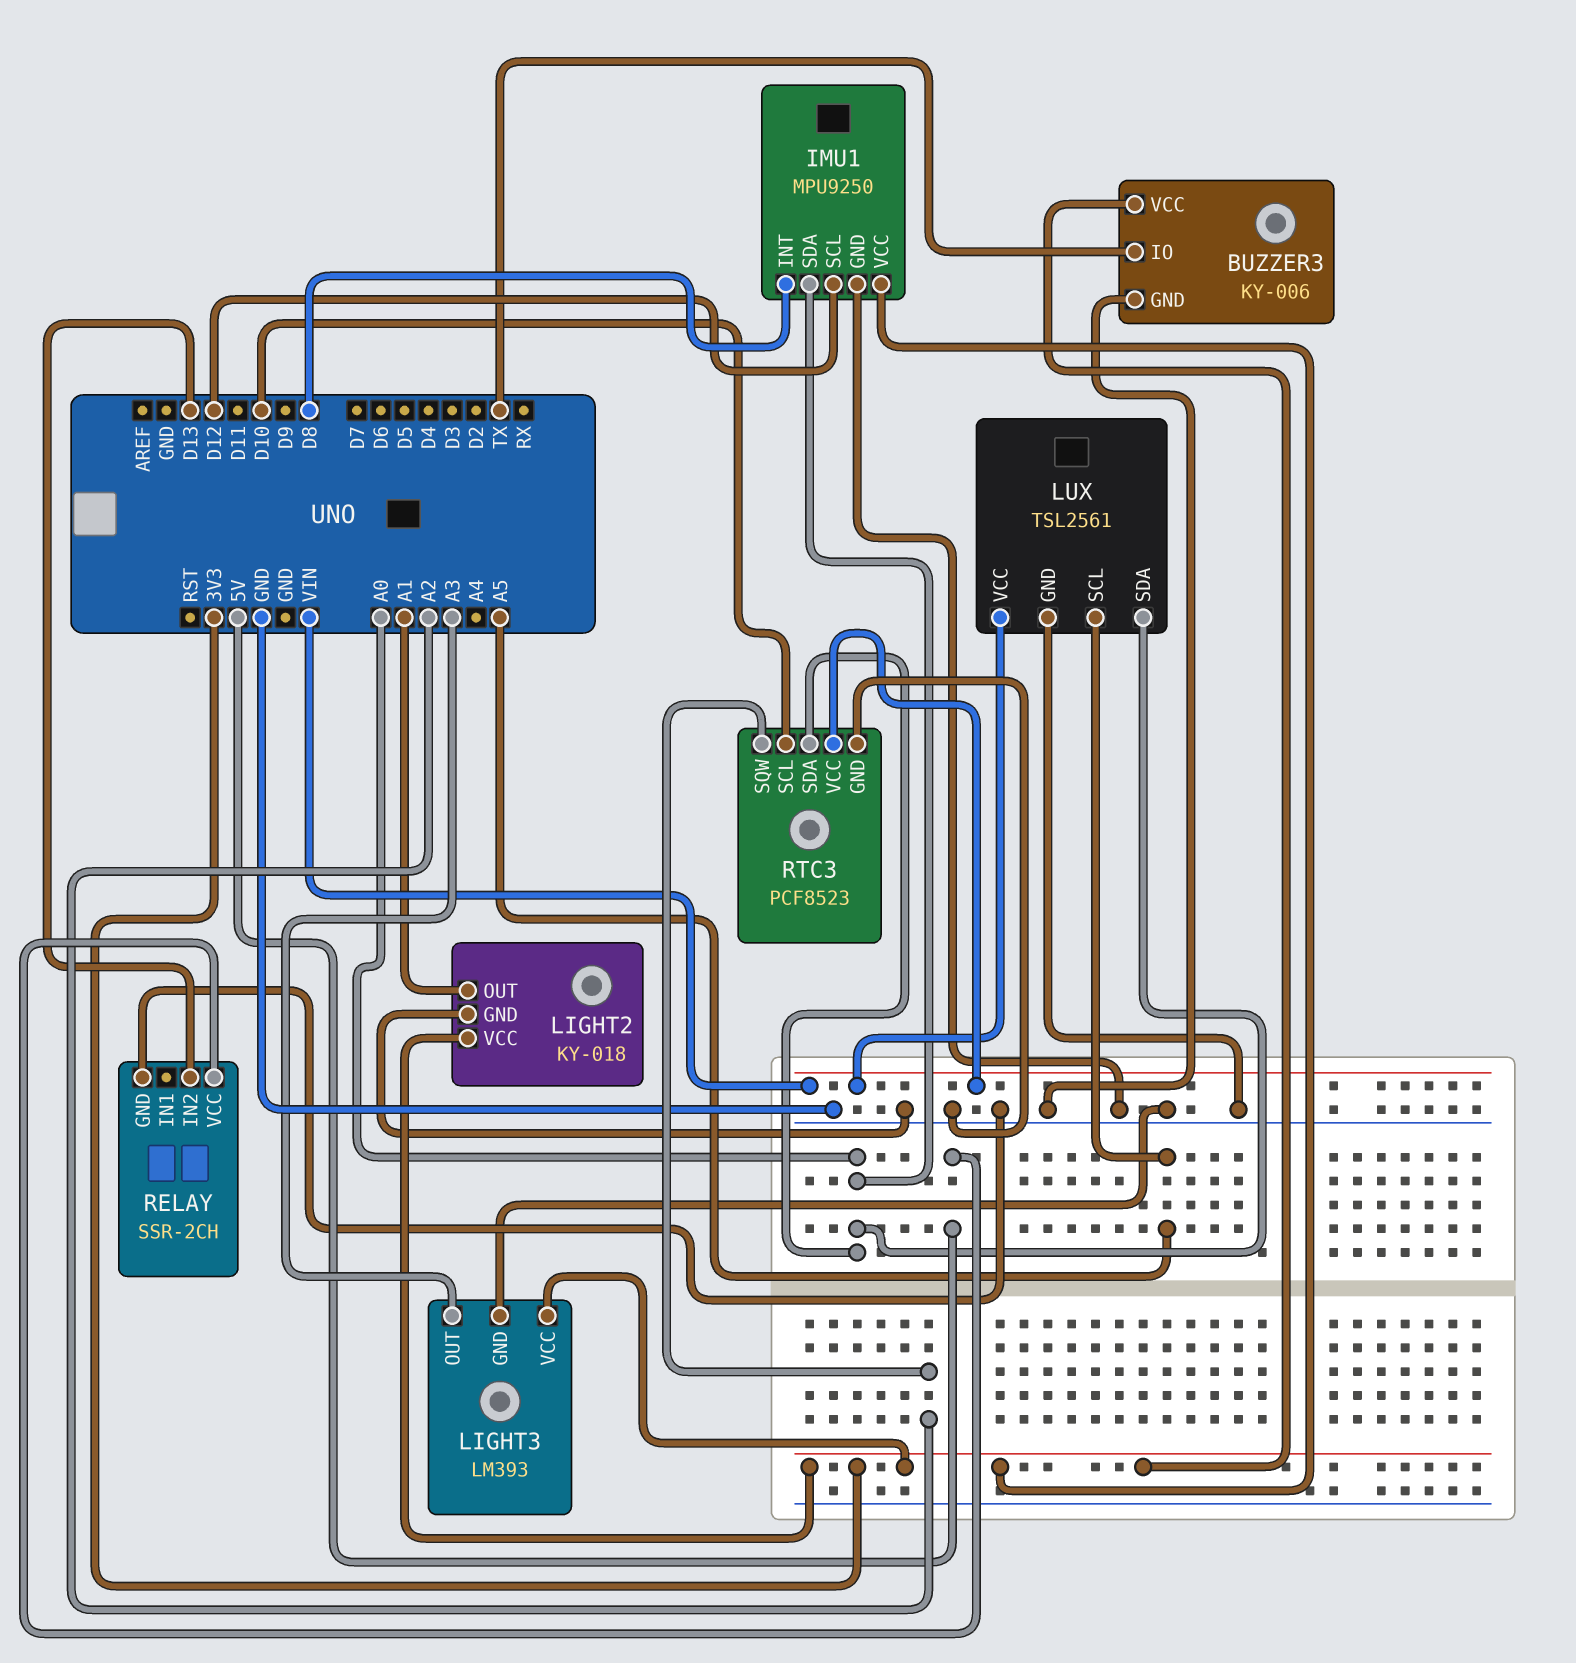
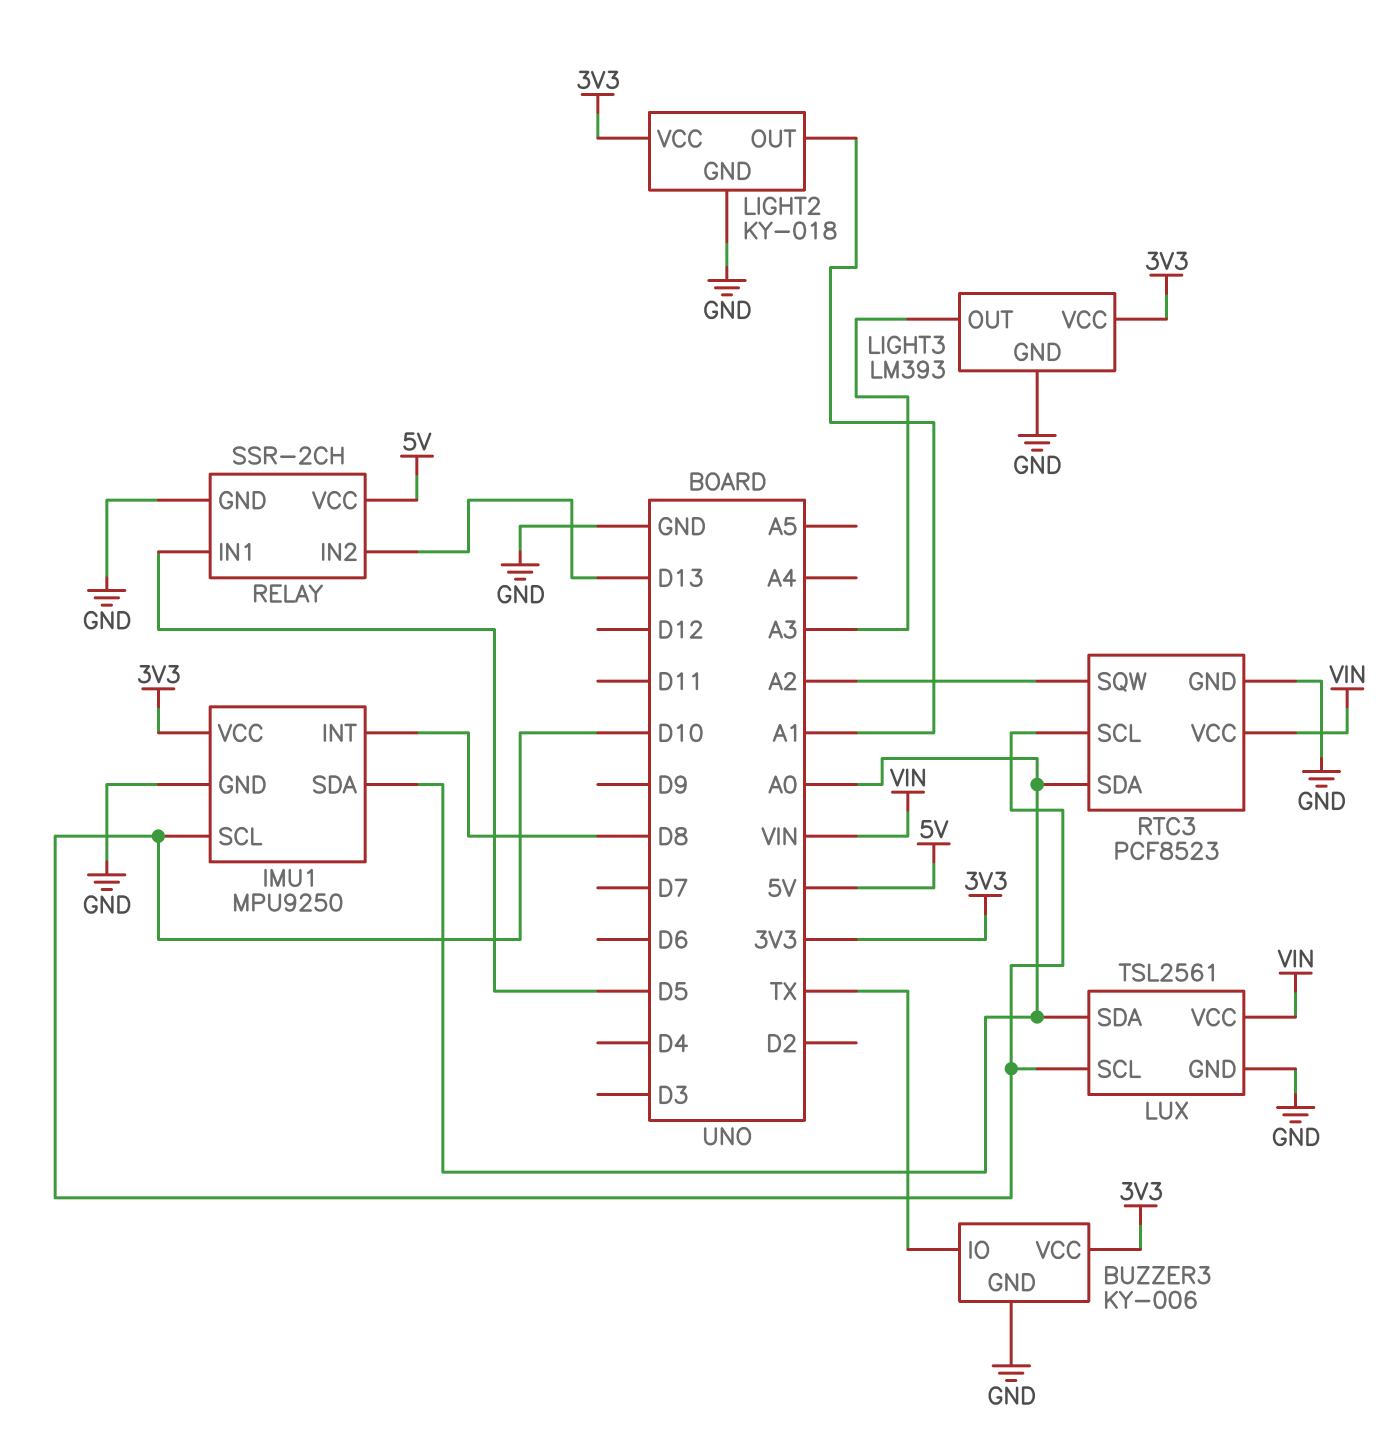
IMU1 pin SCL: D12 -> D10
LUX pin SCL: A5 -> D10
RELAY pin IN1: none -> D5

